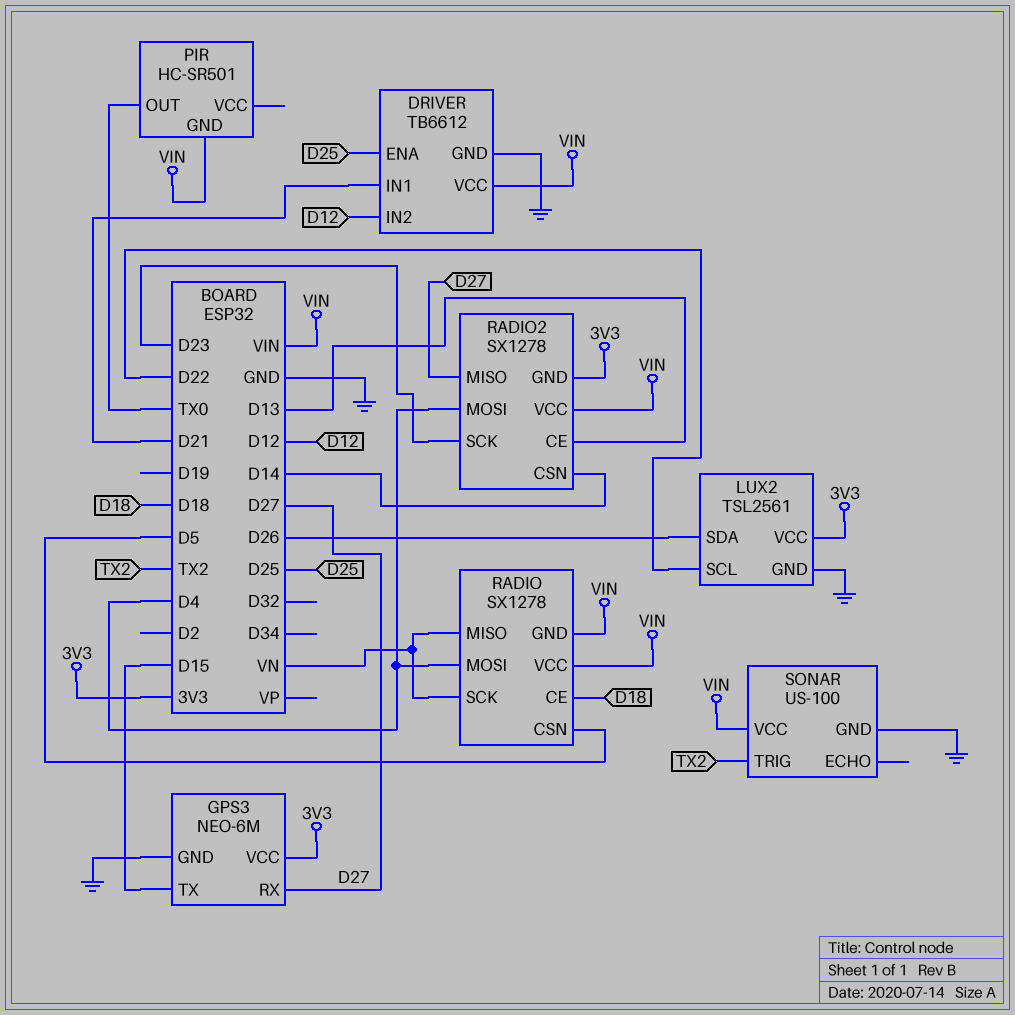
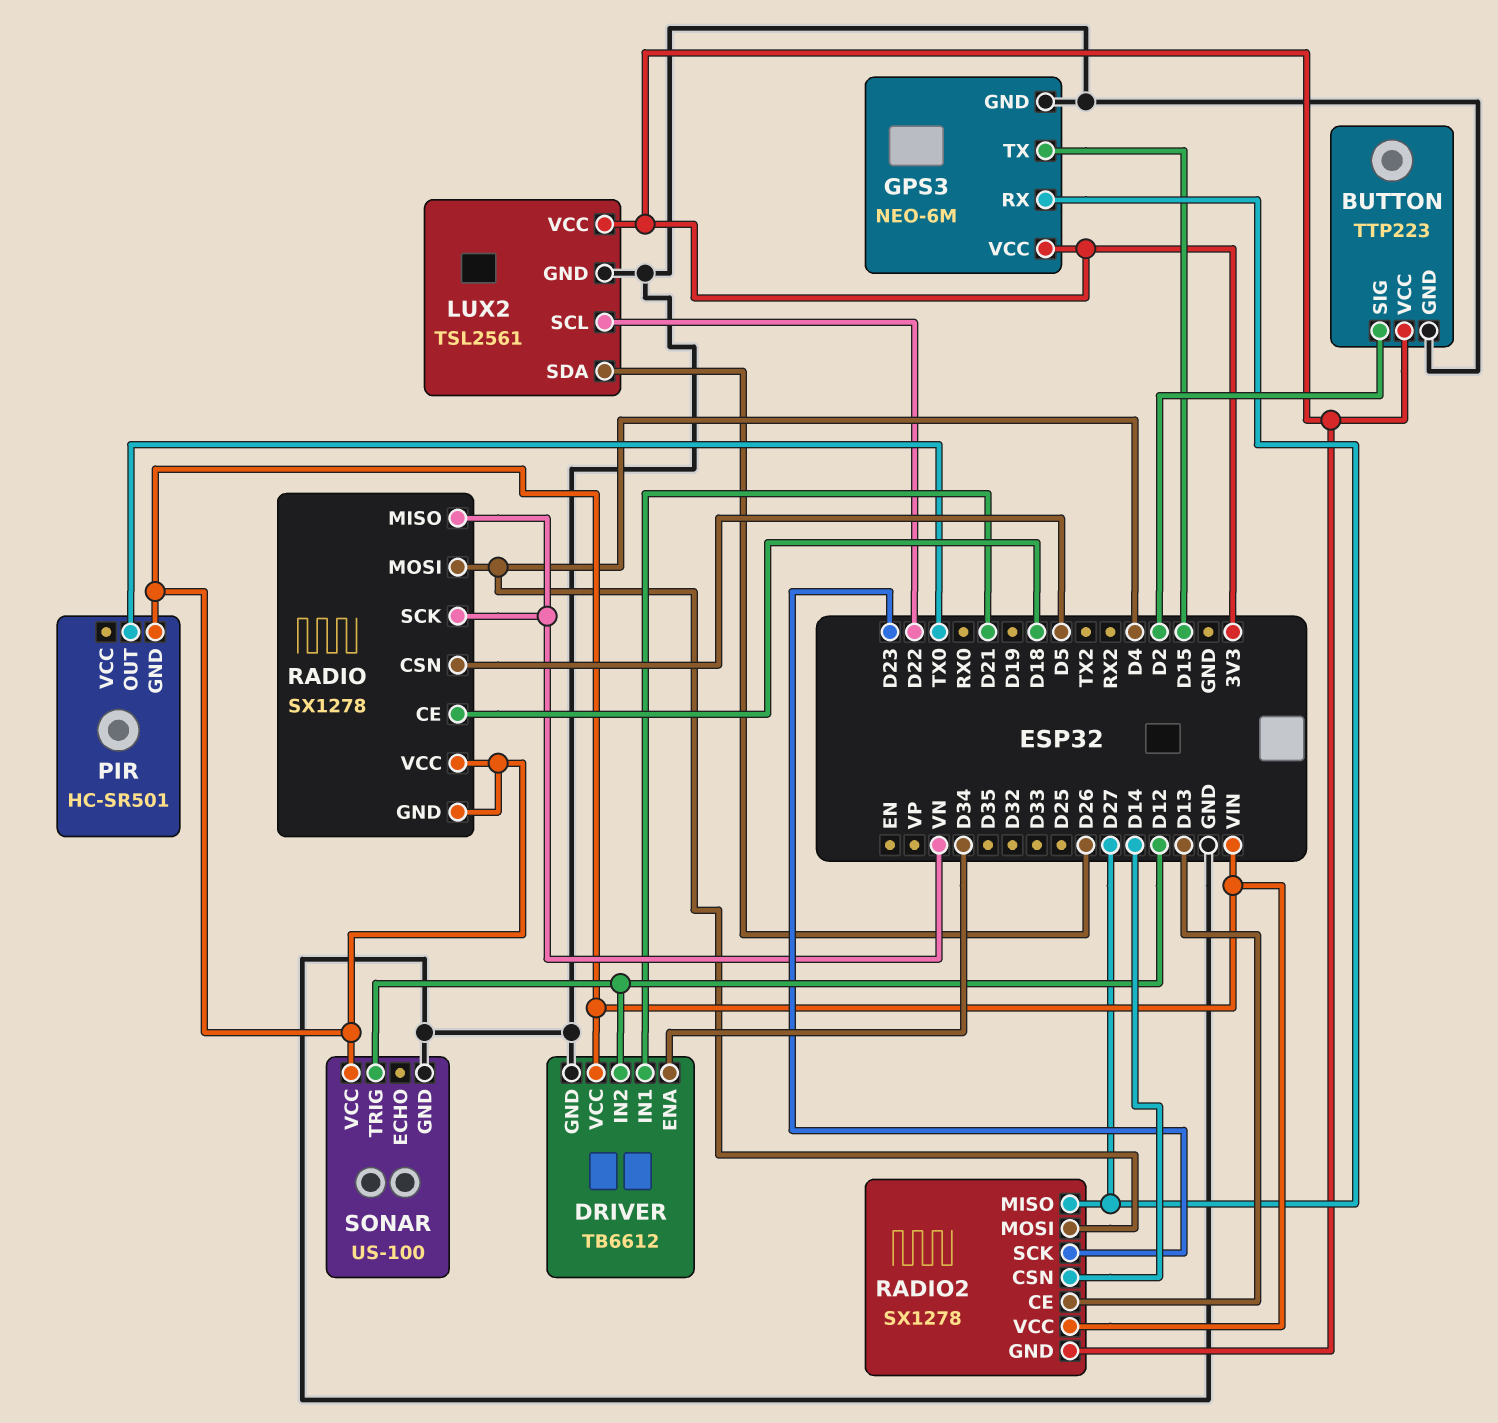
BUTTON: none -> TTP223
BUTTON pin GND: none -> GND
BUTTON pin SIG: none -> D2
BUTTON pin VCC: none -> 3V3
DRIVER pin ENA: D25 -> D34
SONAR pin TRIG: TX2 -> D12

